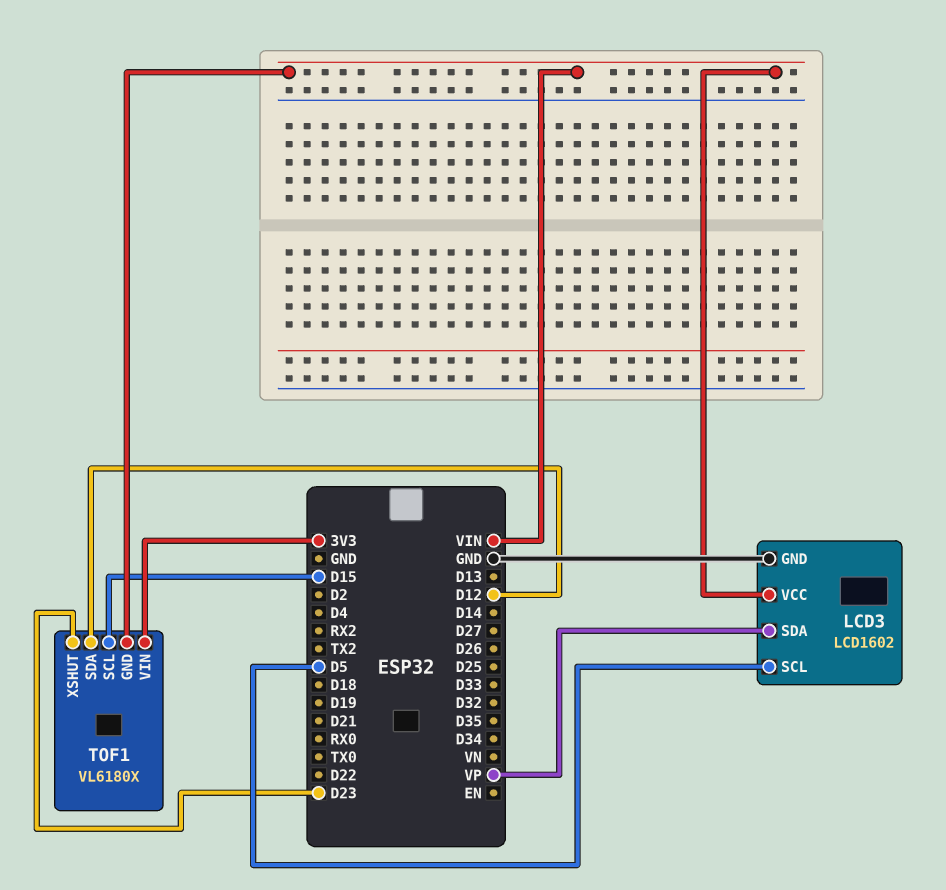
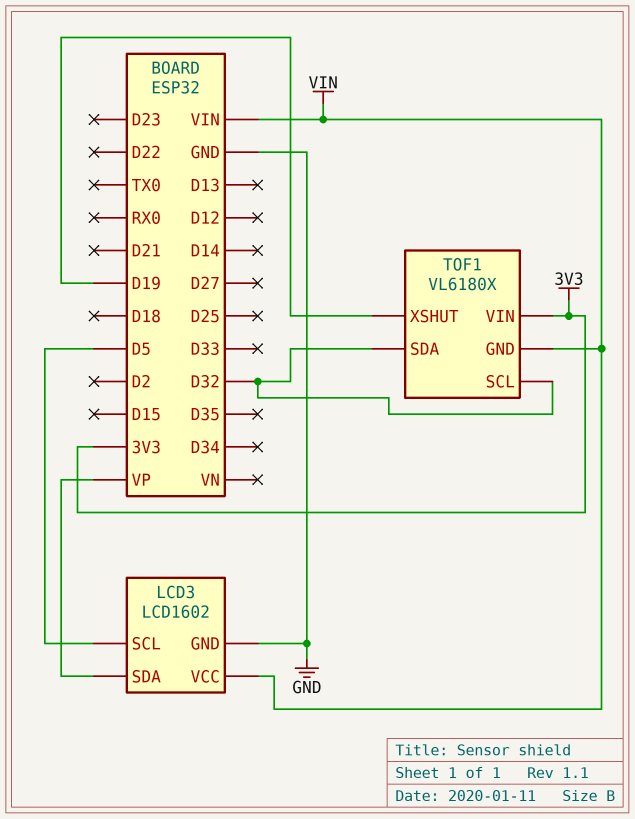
TOF1 pin SCL: D15 -> D32
TOF1 pin SDA: D12 -> D32
TOF1 pin XSHUT: D23 -> D19

